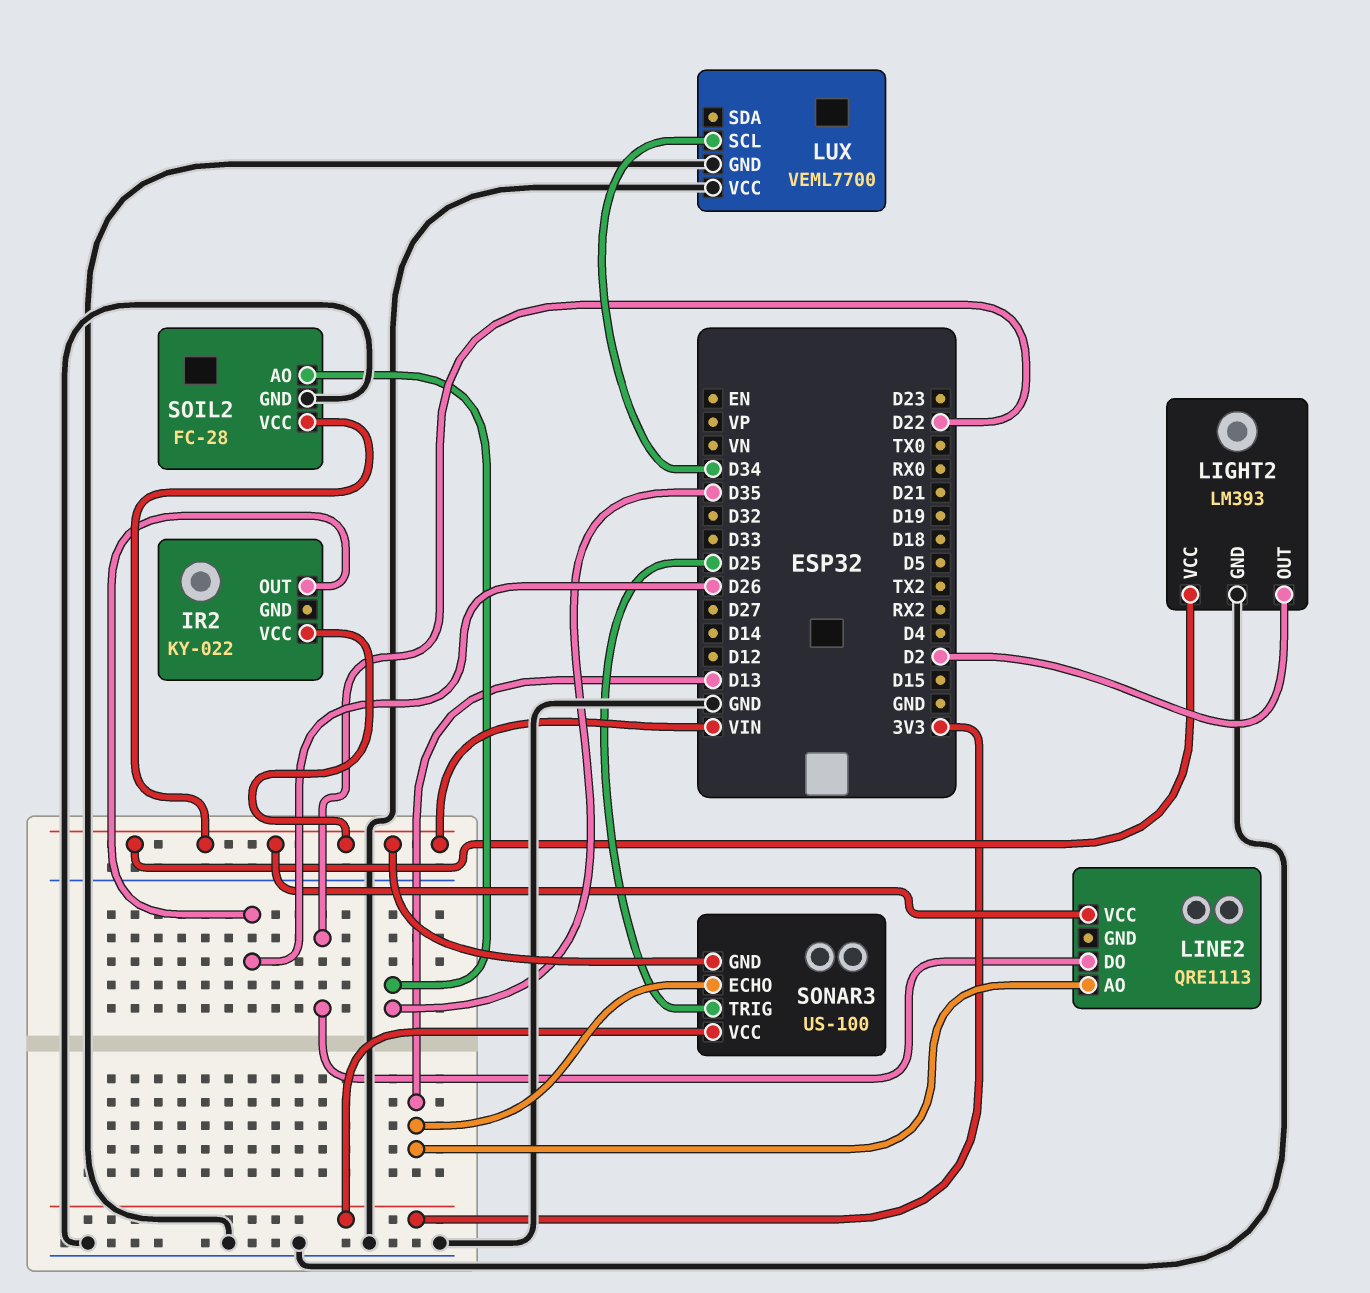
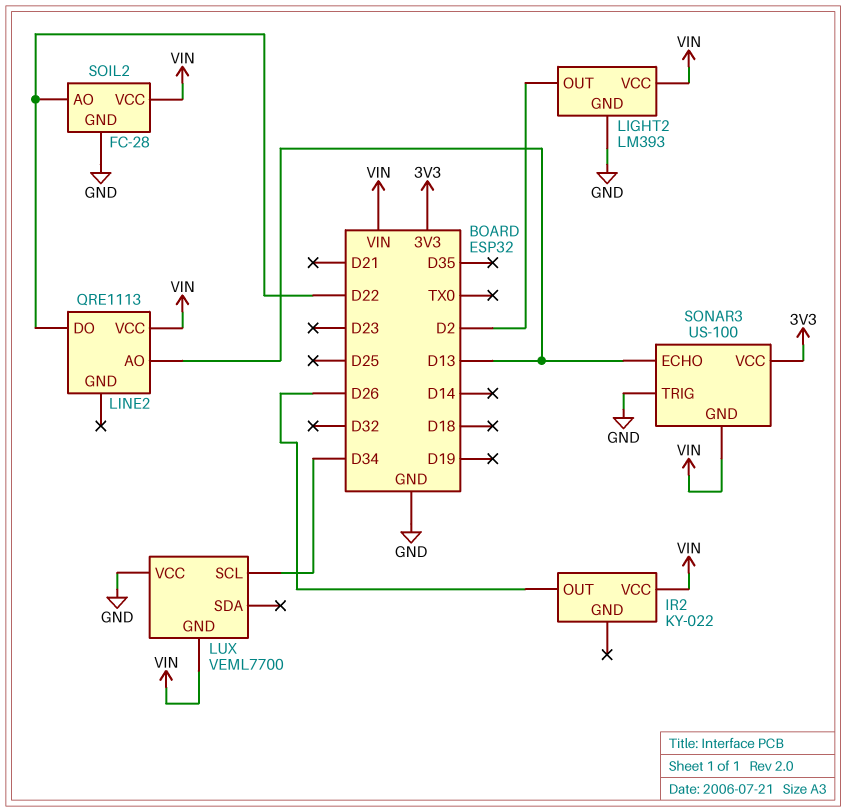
LUX pin GND: GND -> VIN
SOIL2 pin AO: D35 -> D22
SONAR3 pin TRIG: D25 -> GND

